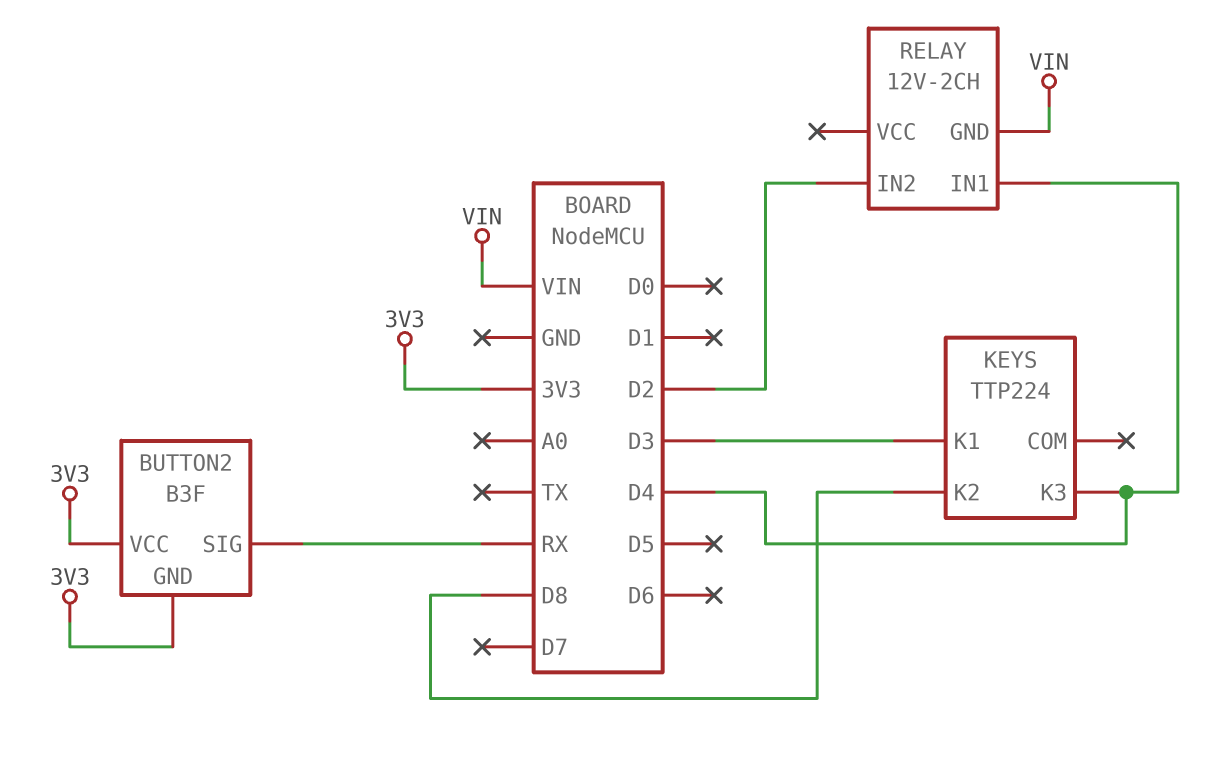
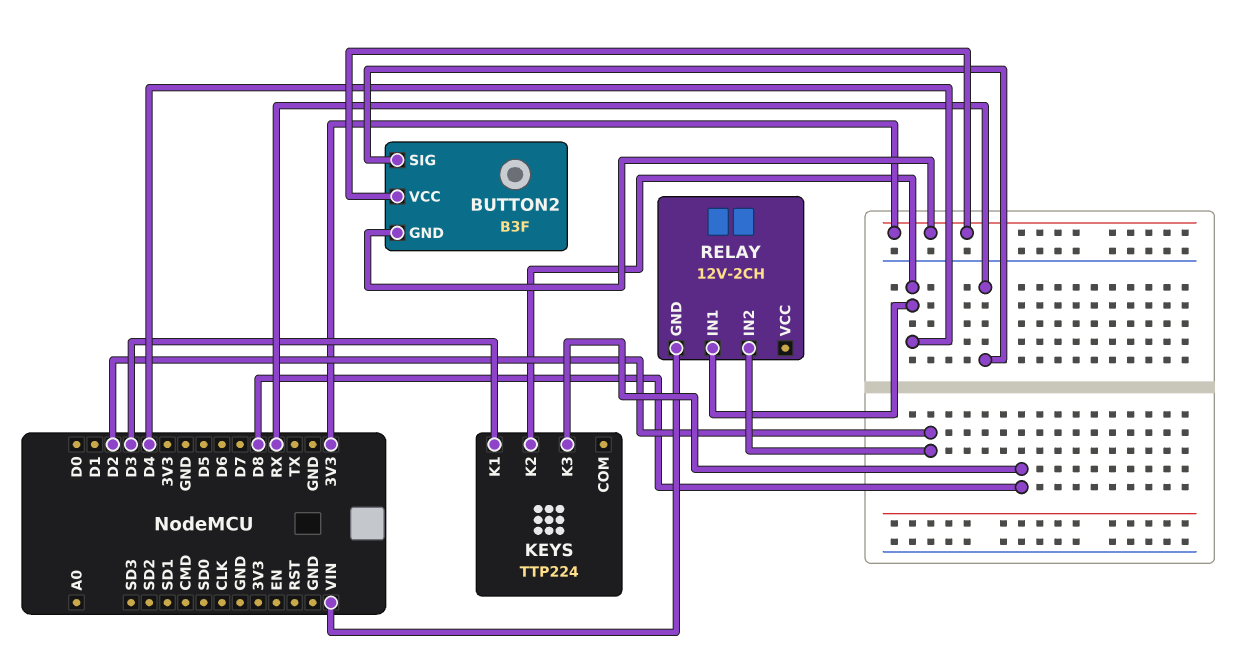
KEYS pin K2: D8 -> D4
KEYS pin K3: D4 -> D8

